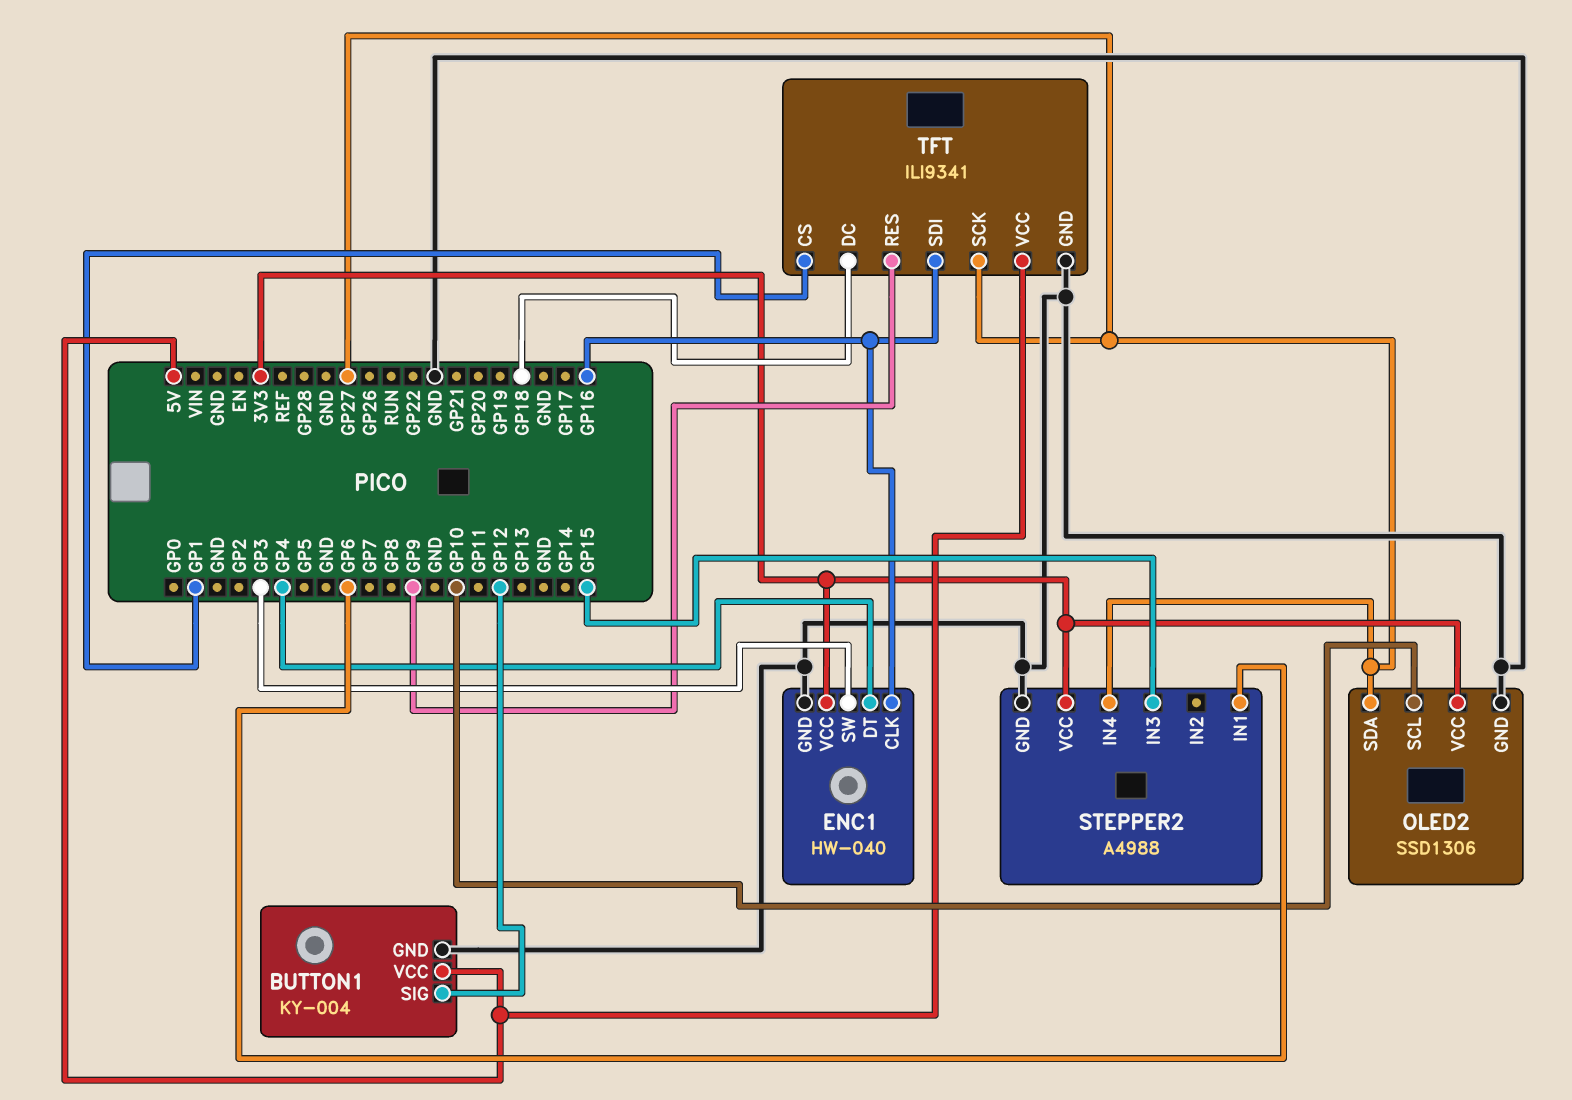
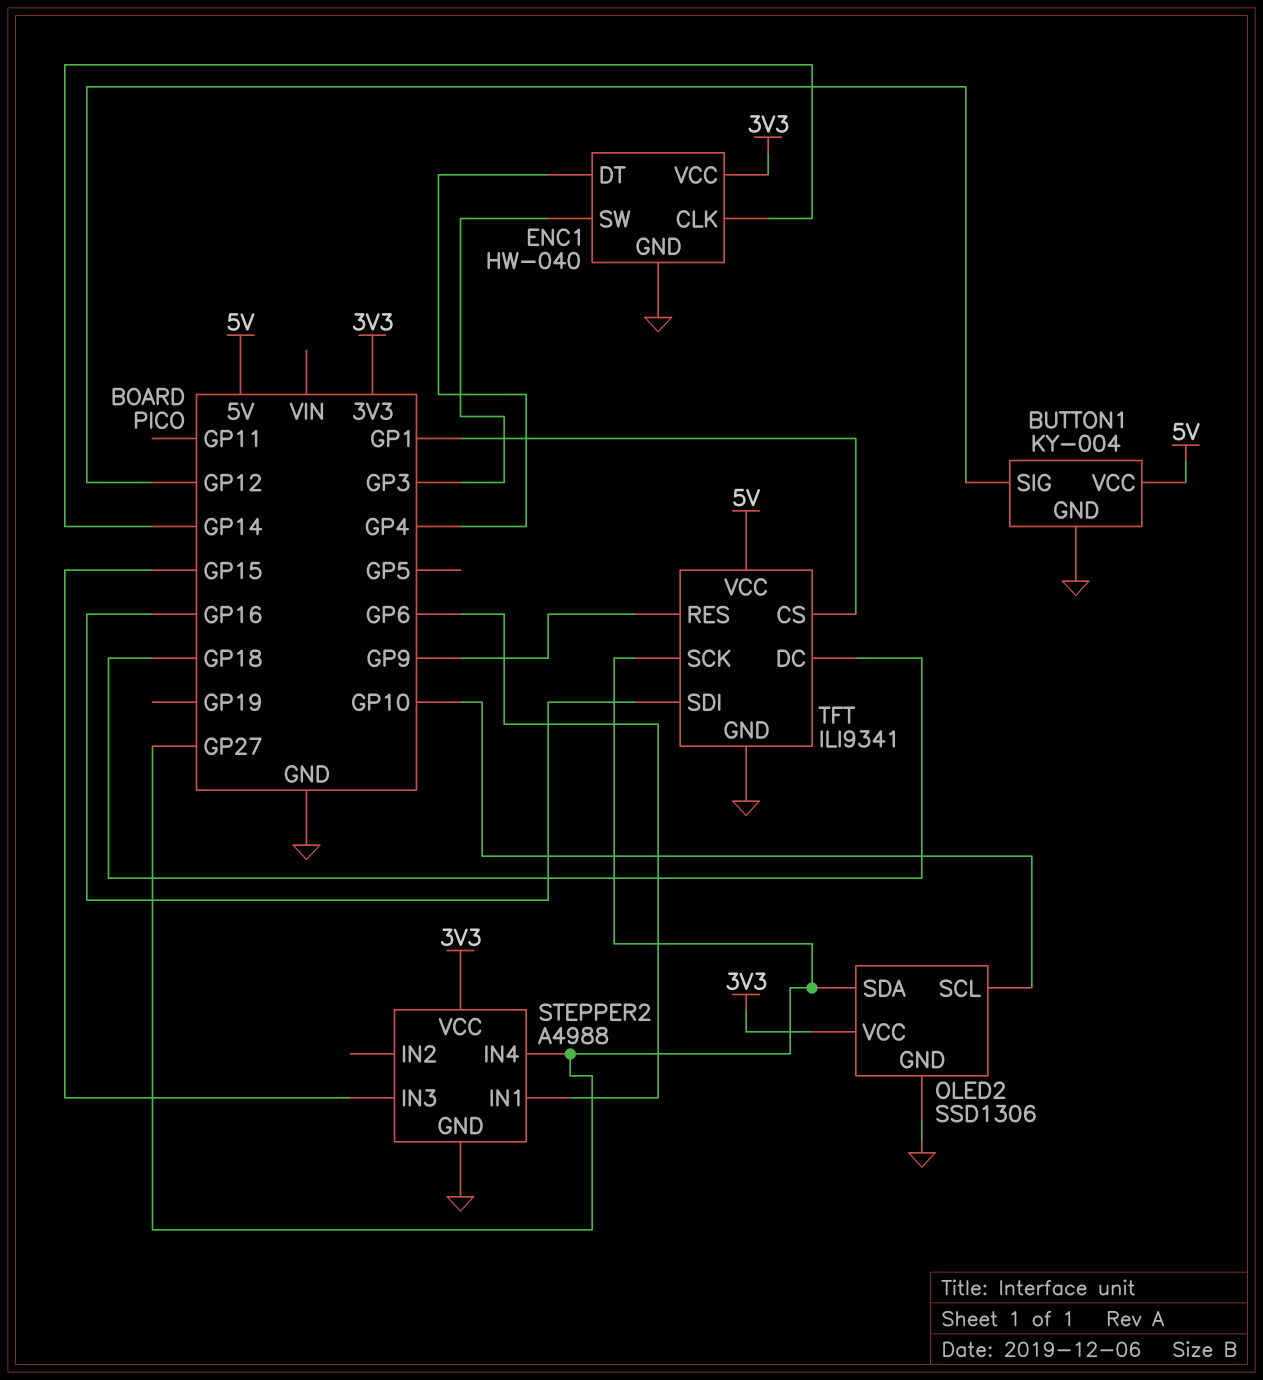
ENC1 pin CLK: GP16 -> GP14

